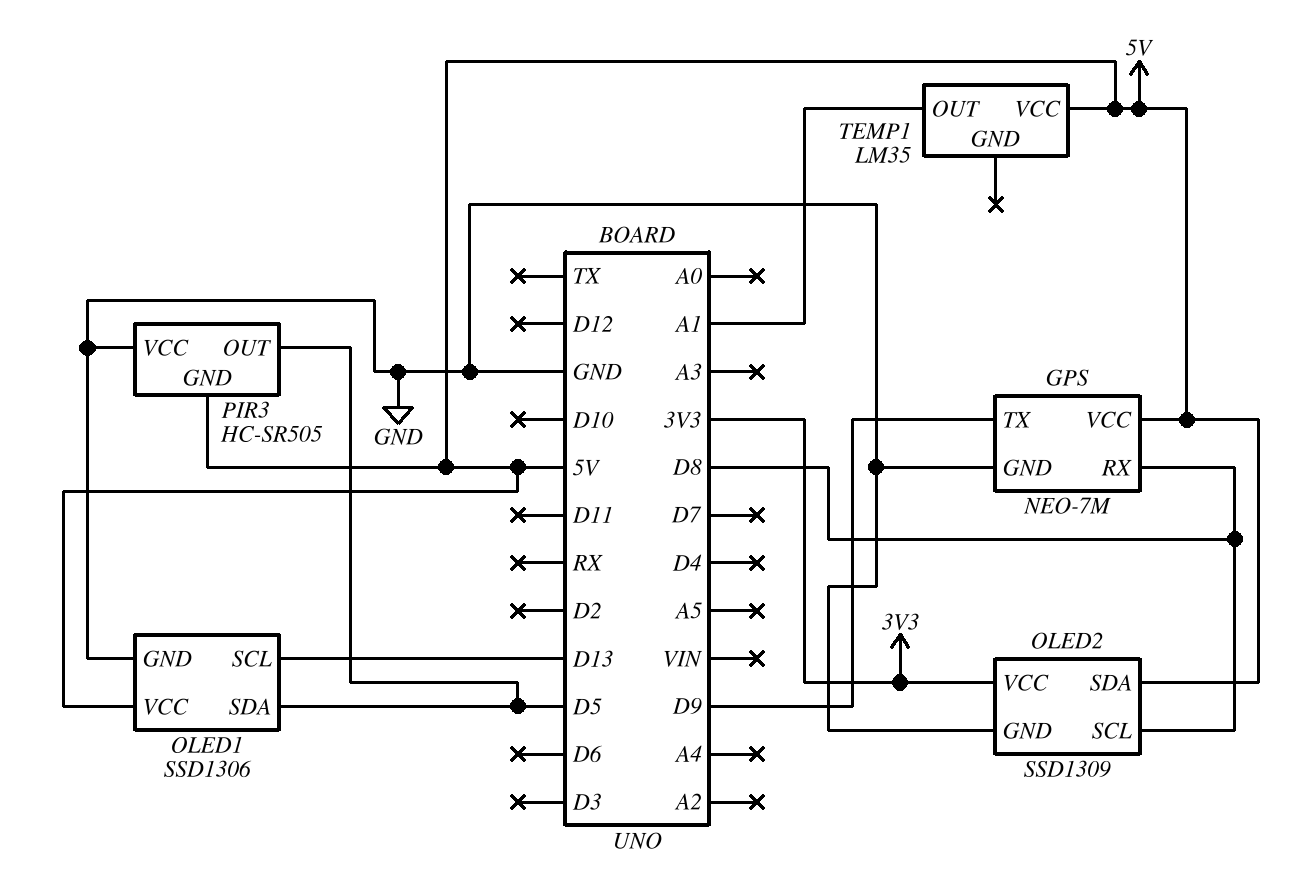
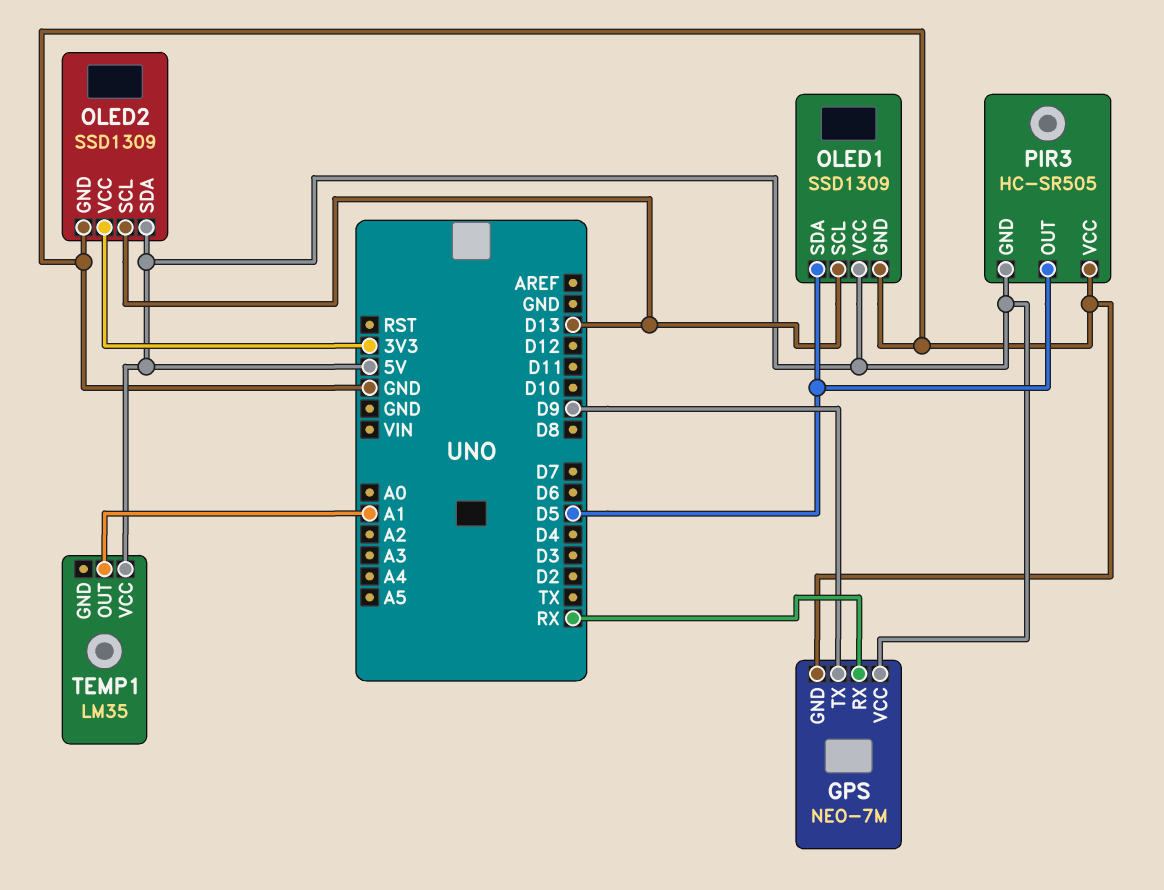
GPS pin RX: D8 -> RX
OLED1: SSD1306 -> SSD1309
OLED2 pin SCL: D8 -> D13

